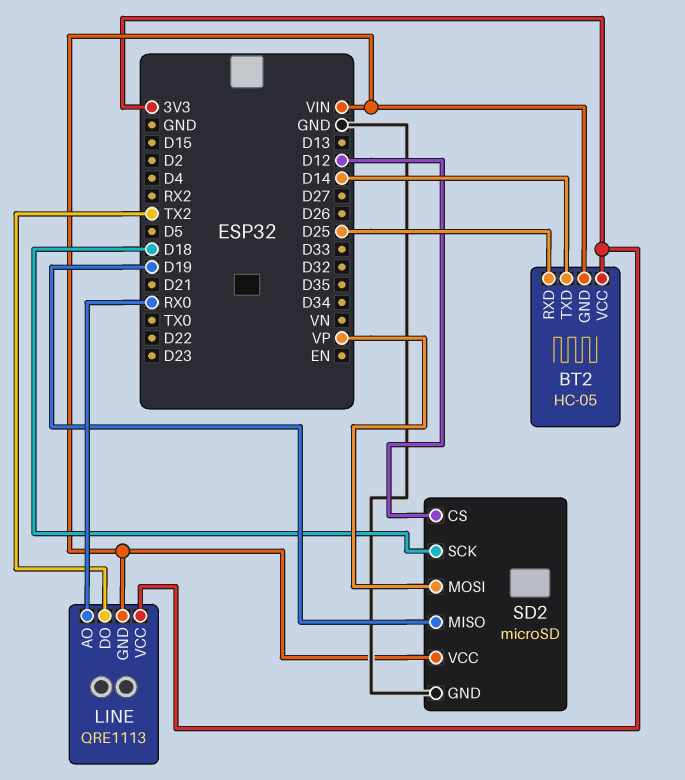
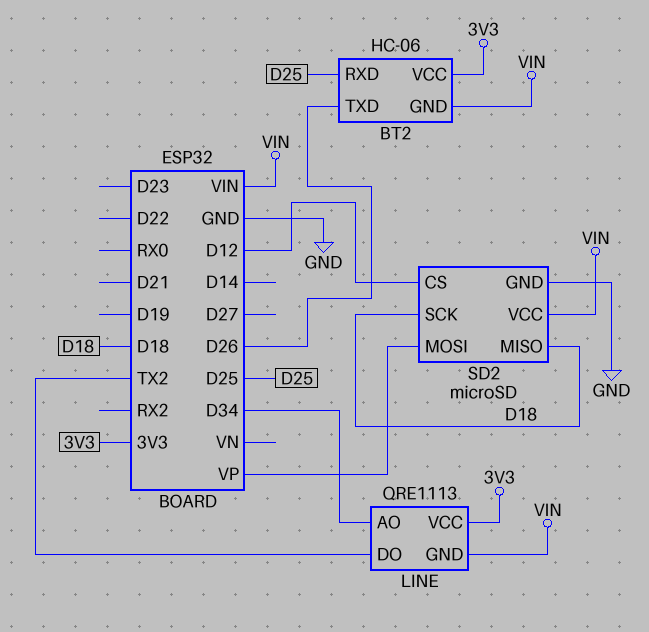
BT2: HC-05 -> HC-06
BT2 pin TXD: D14 -> D26
LINE pin AO: RX0 -> D34
SD2 pin MISO: D19 -> D18

